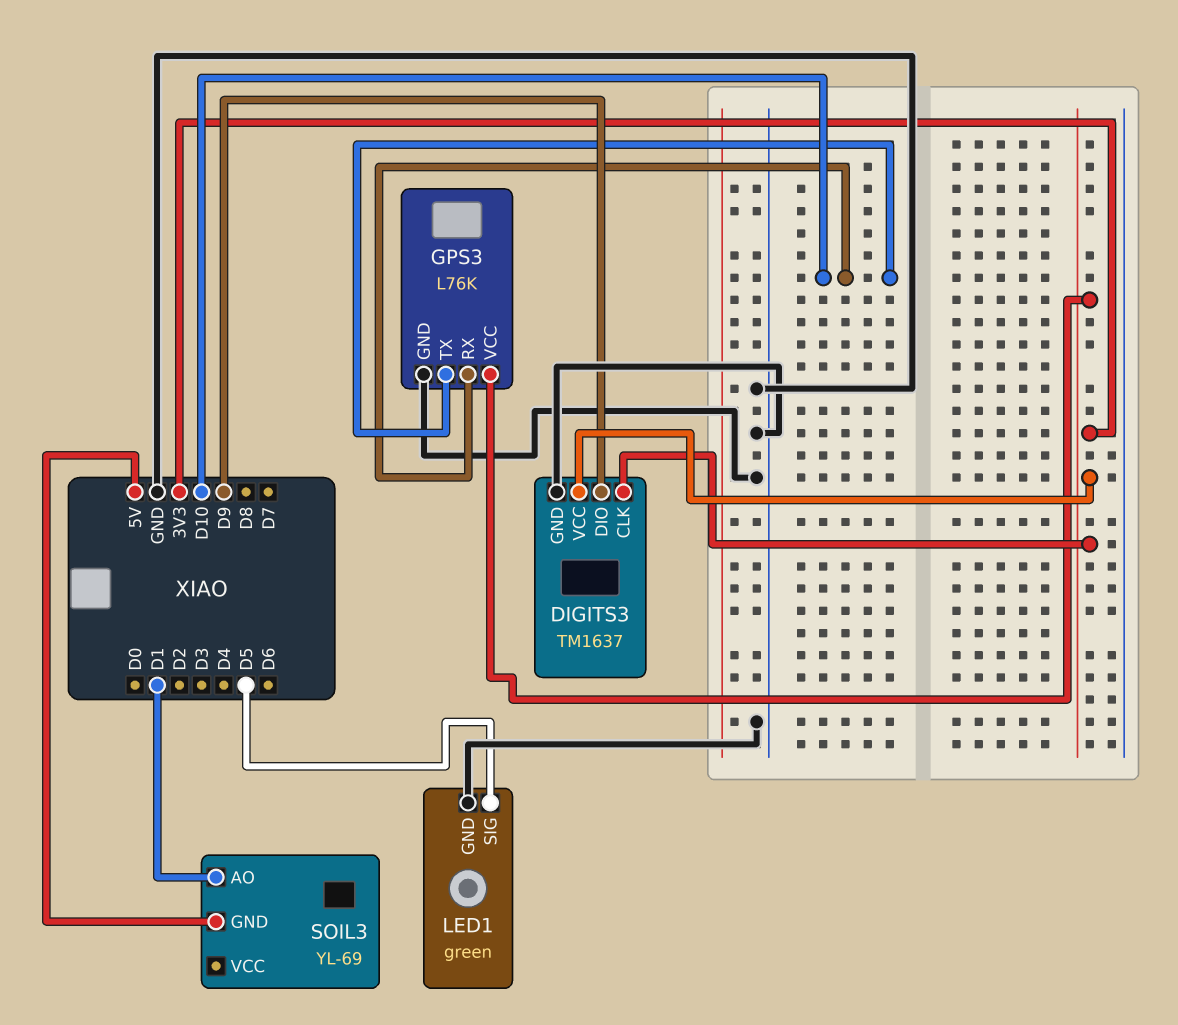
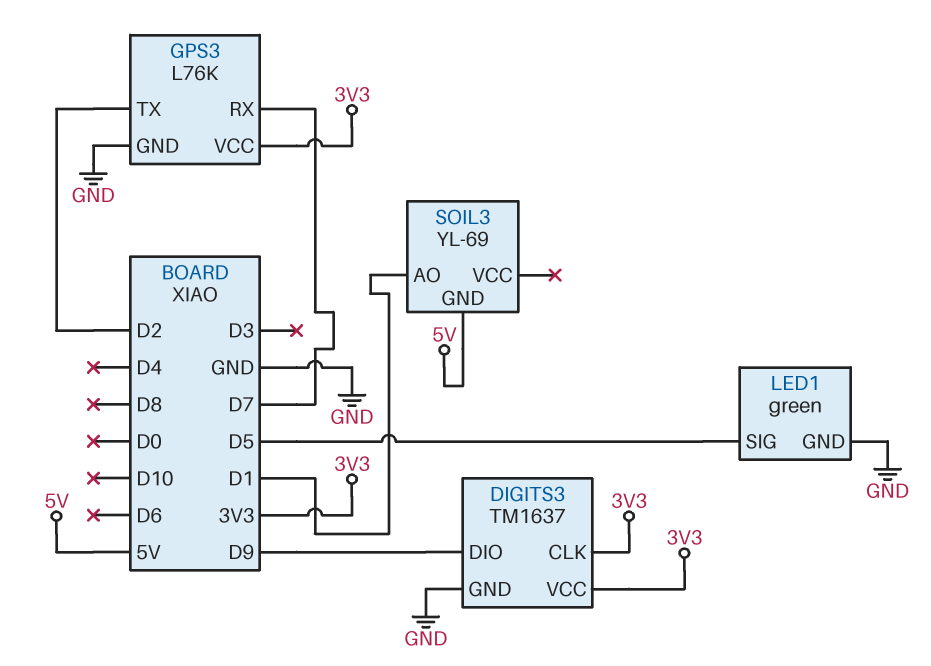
GPS3 pin RX: D10 -> D7
GPS3 pin TX: D10 -> D2

